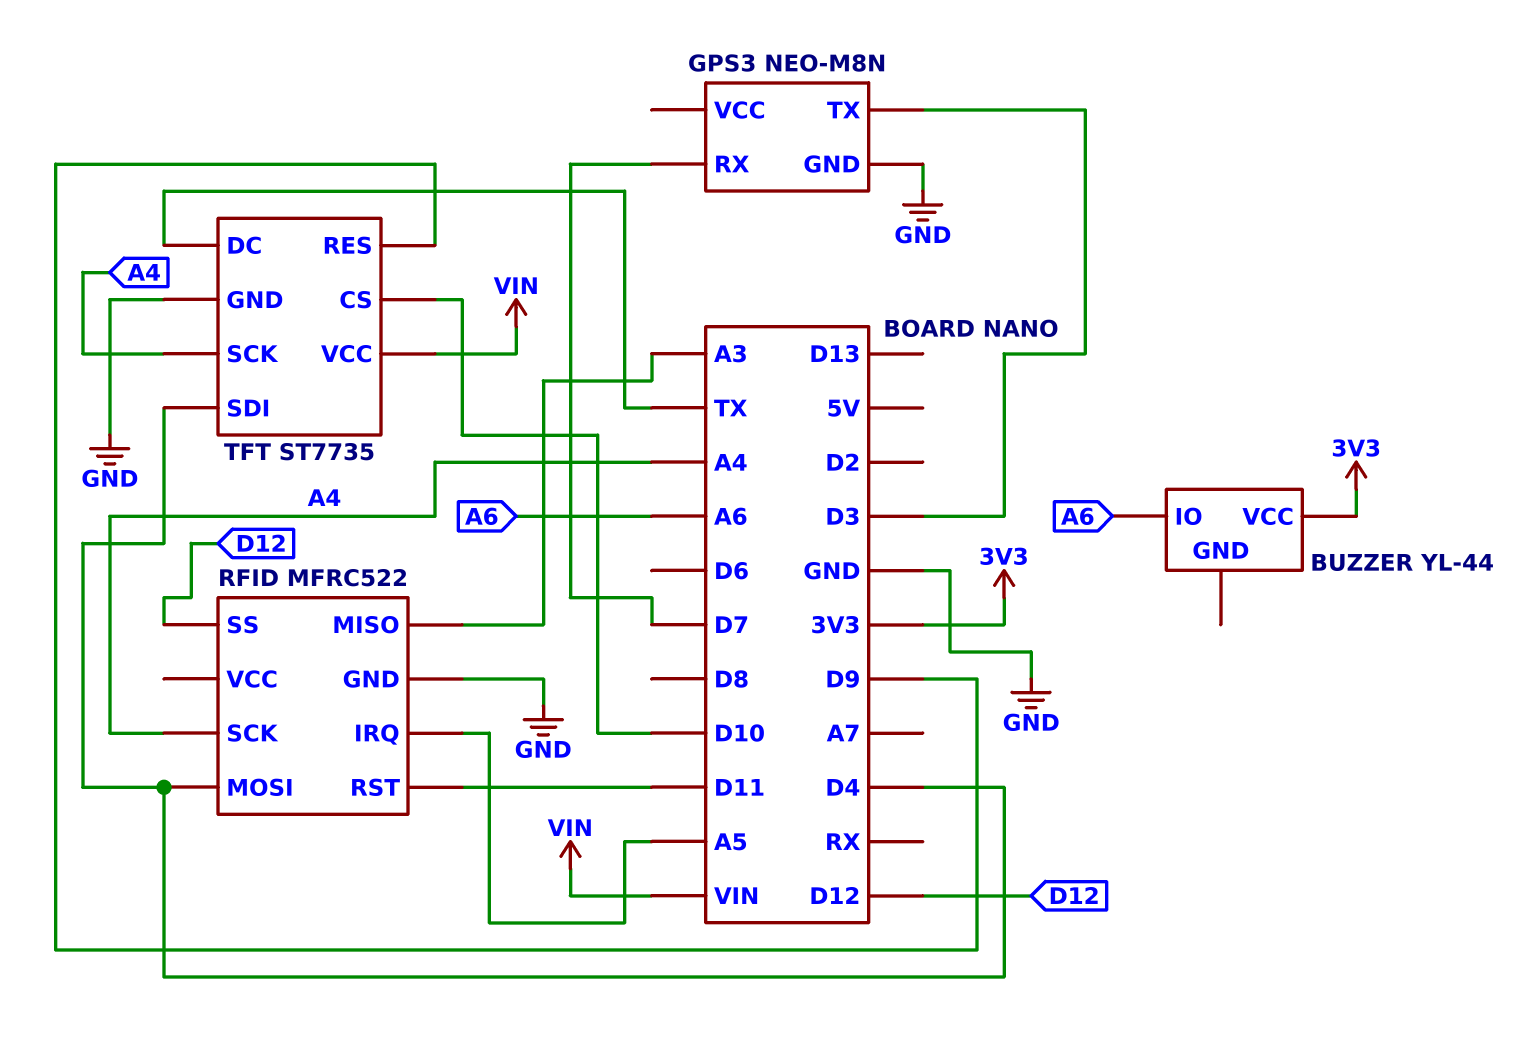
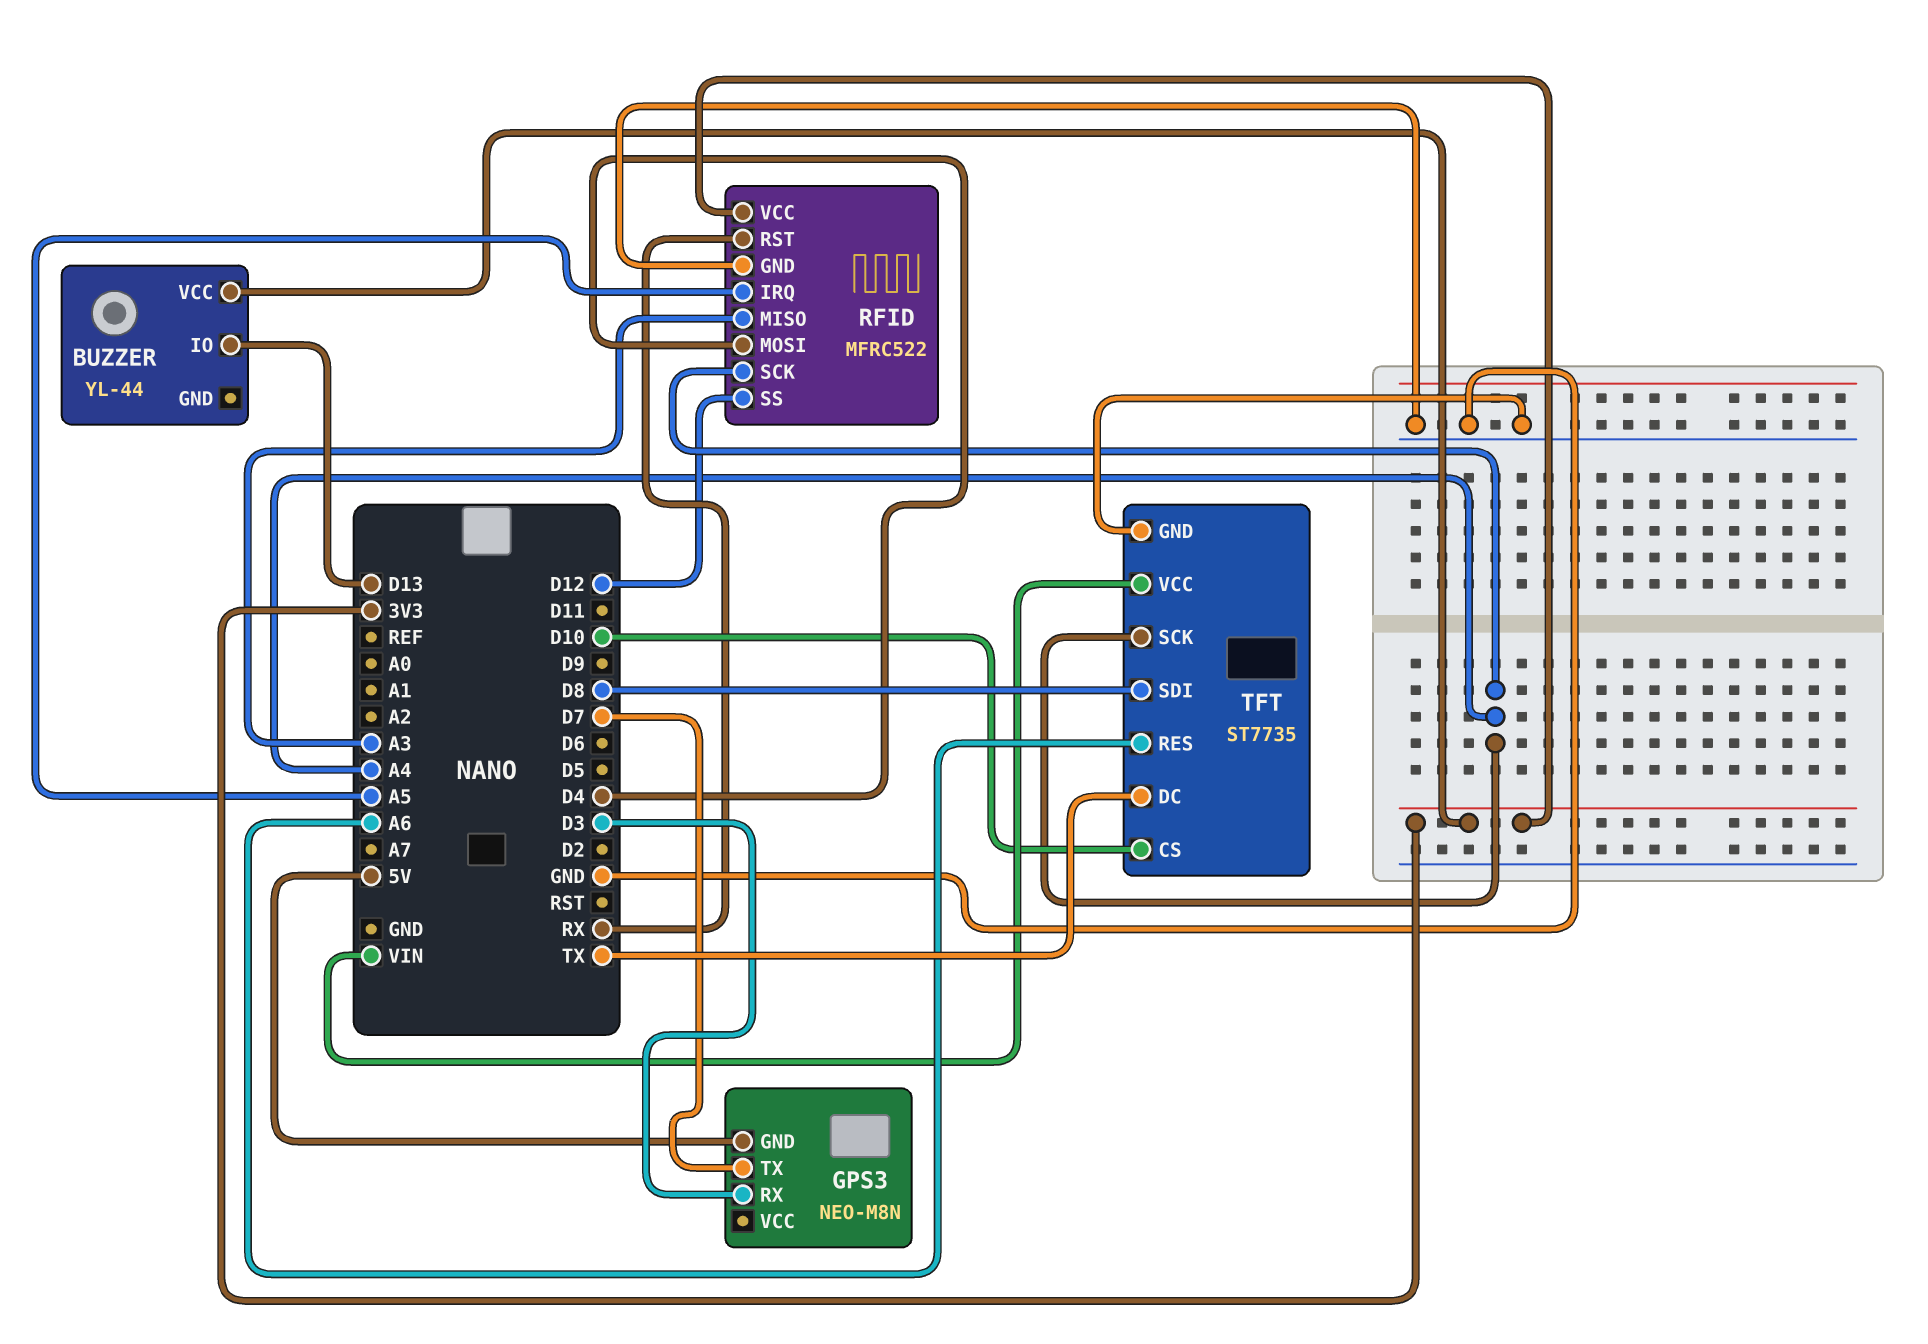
BUZZER pin IO: A6 -> D13
GPS3 pin GND: GND -> 5V
GPS3 pin RX: D7 -> D3
GPS3 pin TX: D3 -> D7
RFID pin RST: D11 -> RX
RFID pin VCC: none -> 3V3
TFT pin RES: D9 -> A6
TFT pin SDI: D4 -> D8

